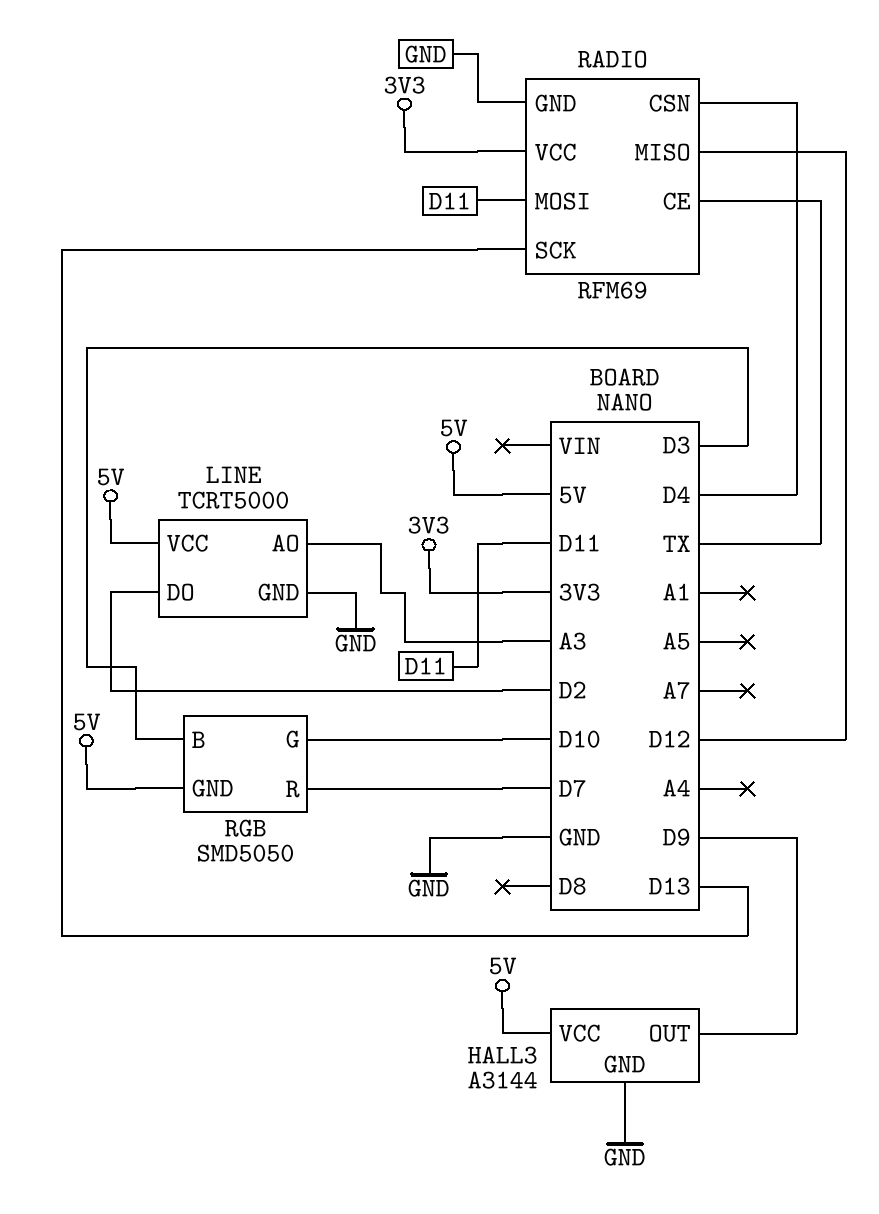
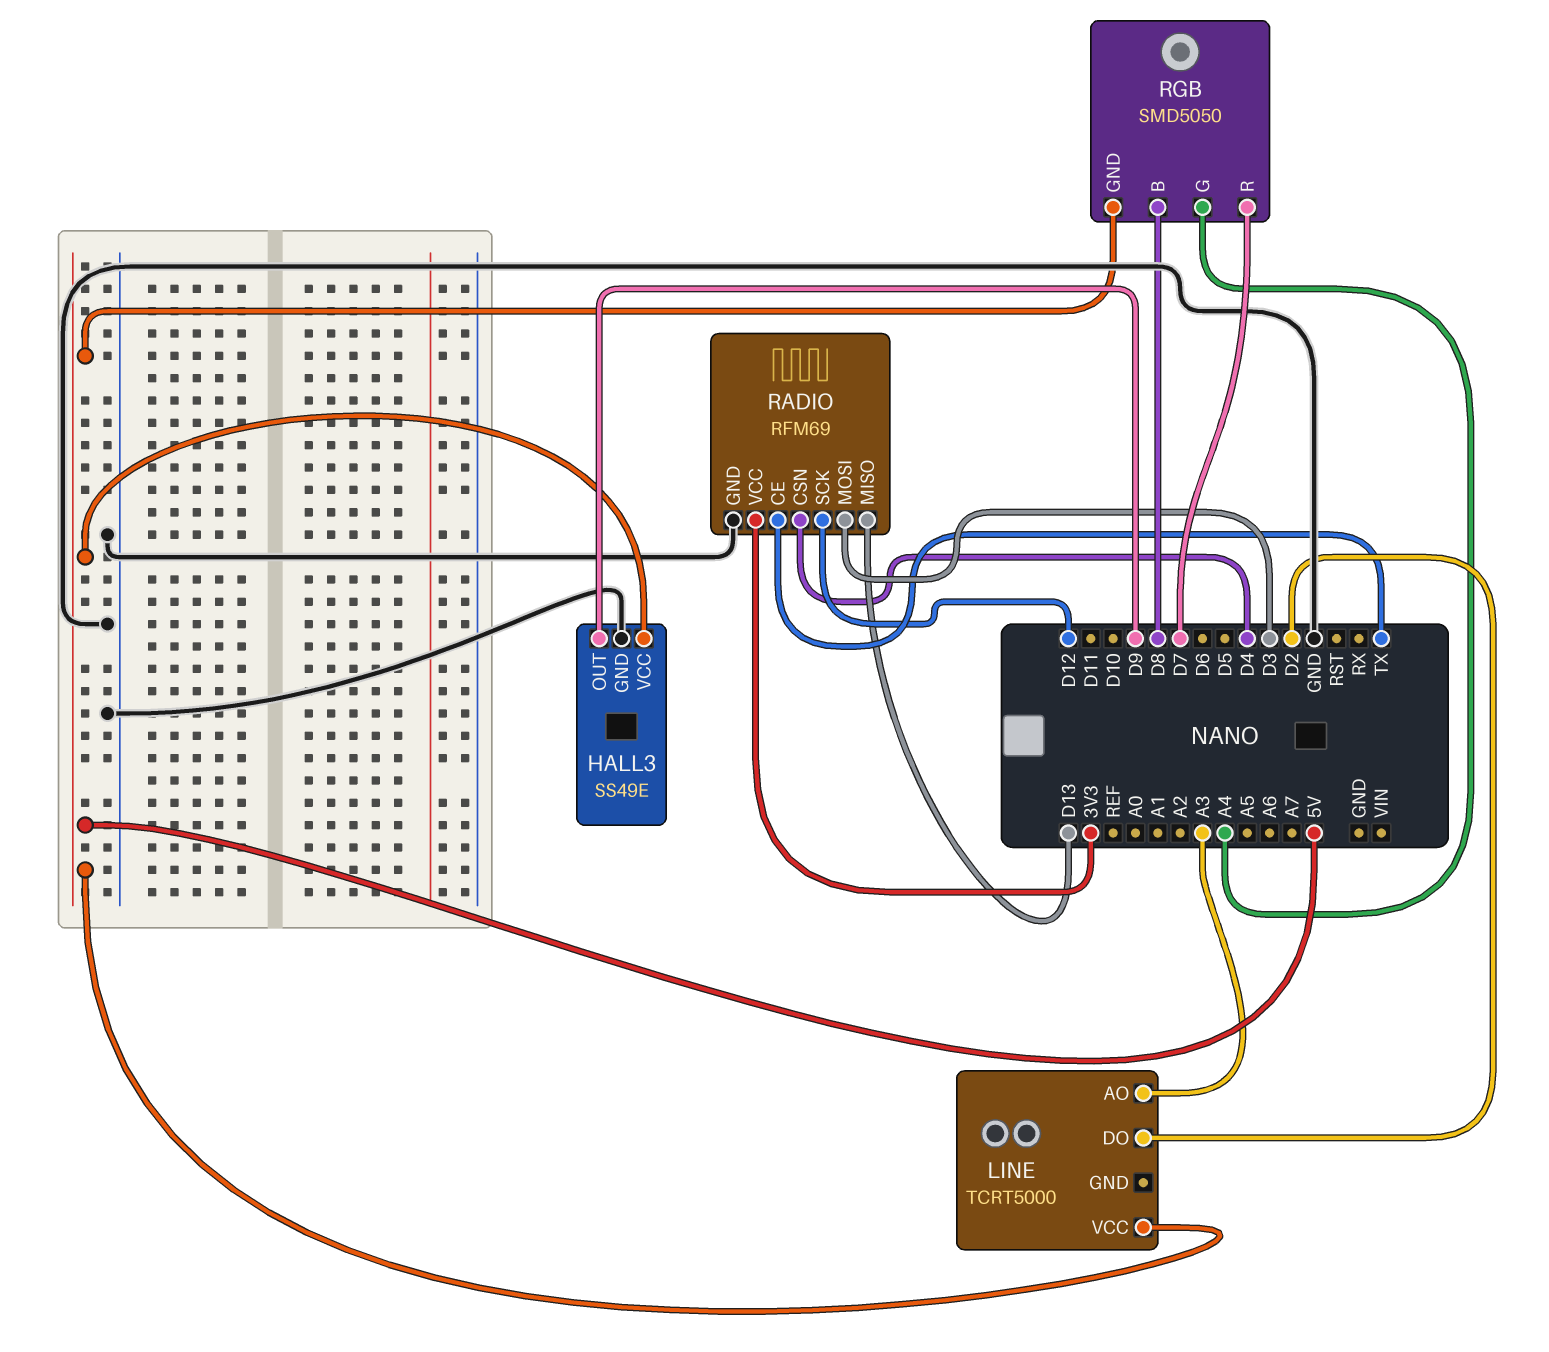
HALL3: A3144 -> SS49E
LINE pin GND: GND -> none
RADIO pin MISO: D12 -> D13
RADIO pin MOSI: D11 -> D3
RADIO pin SCK: D13 -> D12
RGB pin B: D3 -> D8
RGB pin G: D10 -> A4

